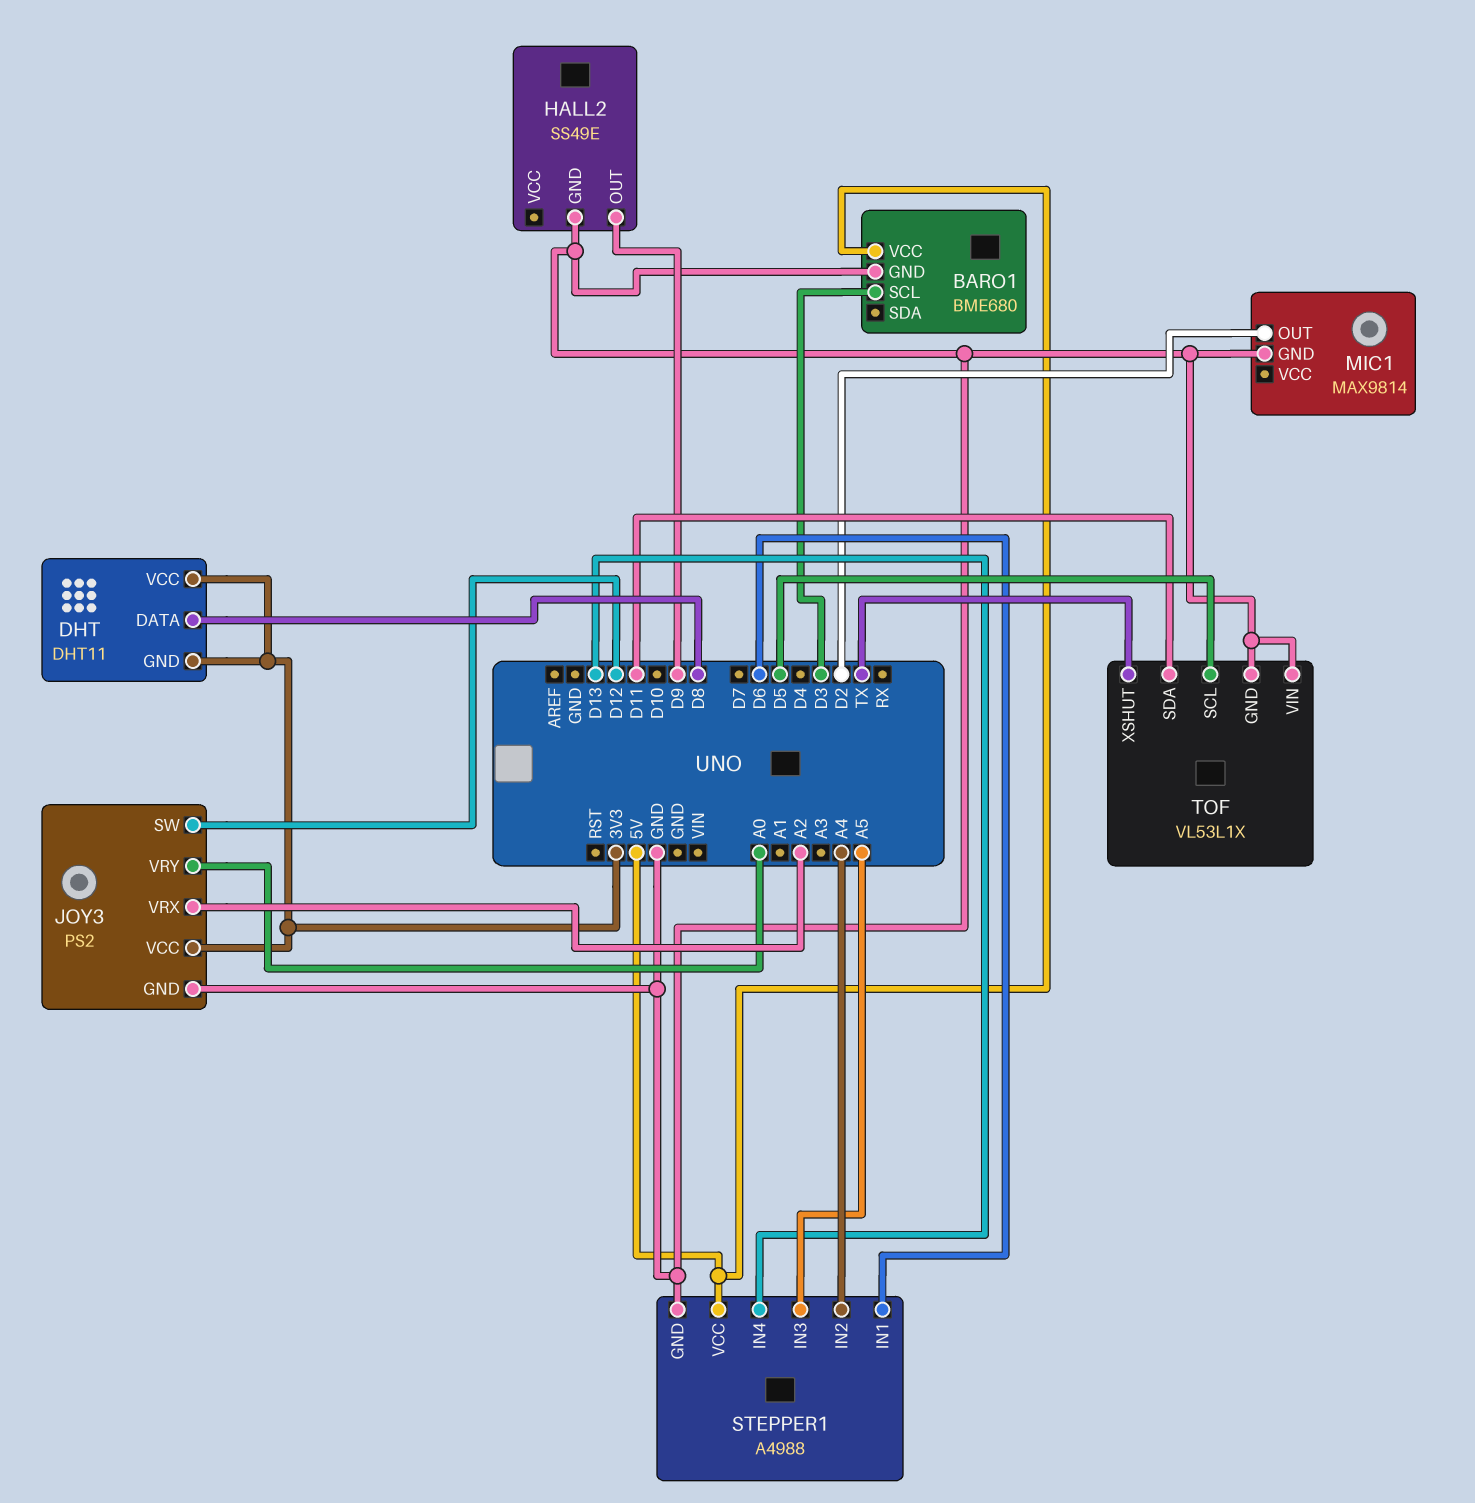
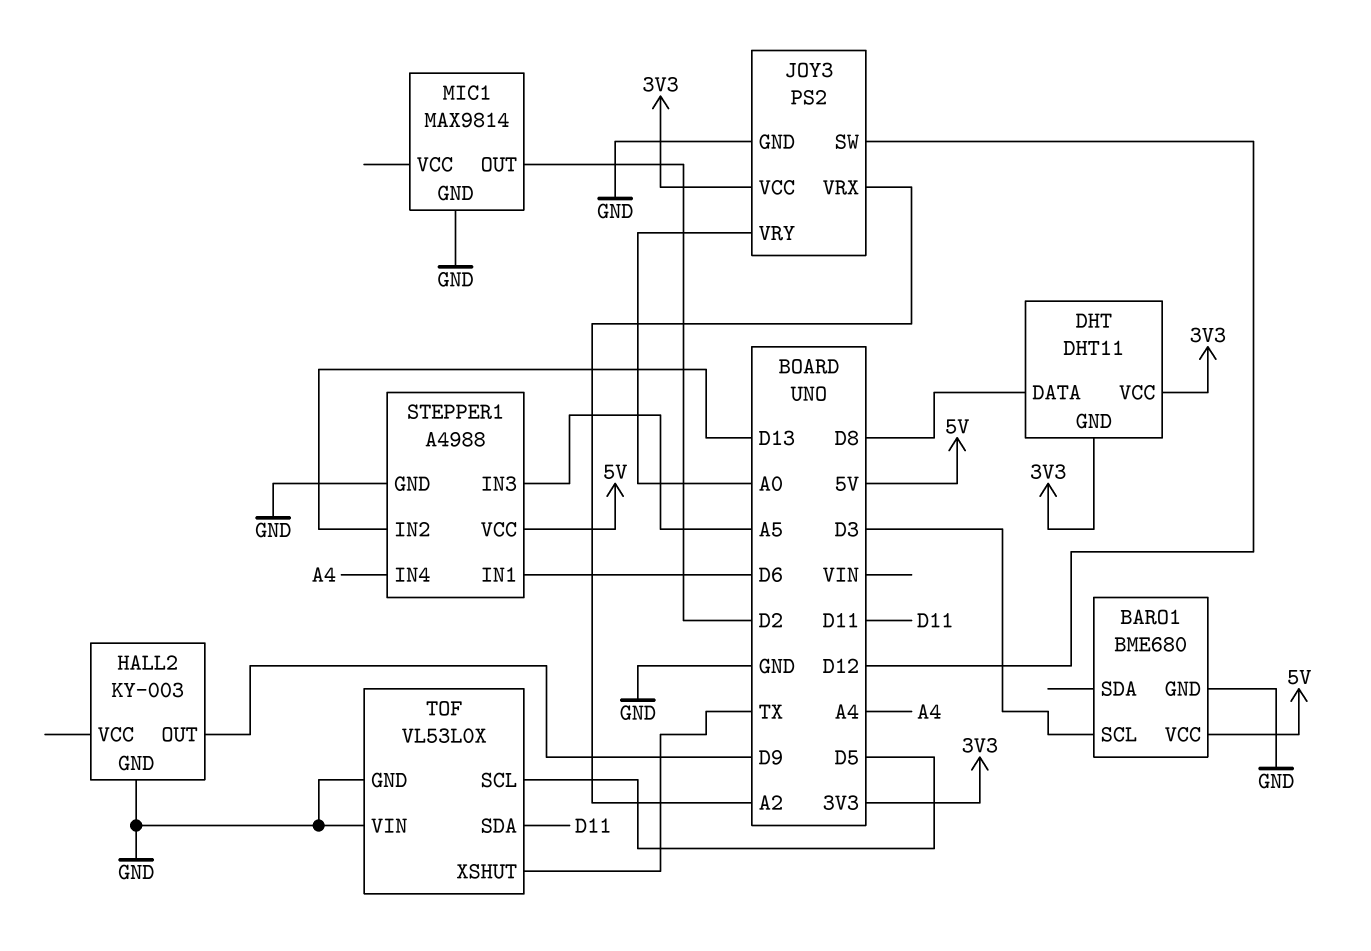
HALL2: SS49E -> KY-003
STEPPER1 pin IN2: A4 -> D13
STEPPER1 pin IN4: D13 -> A4
TOF: VL53L1X -> VL53L0X

